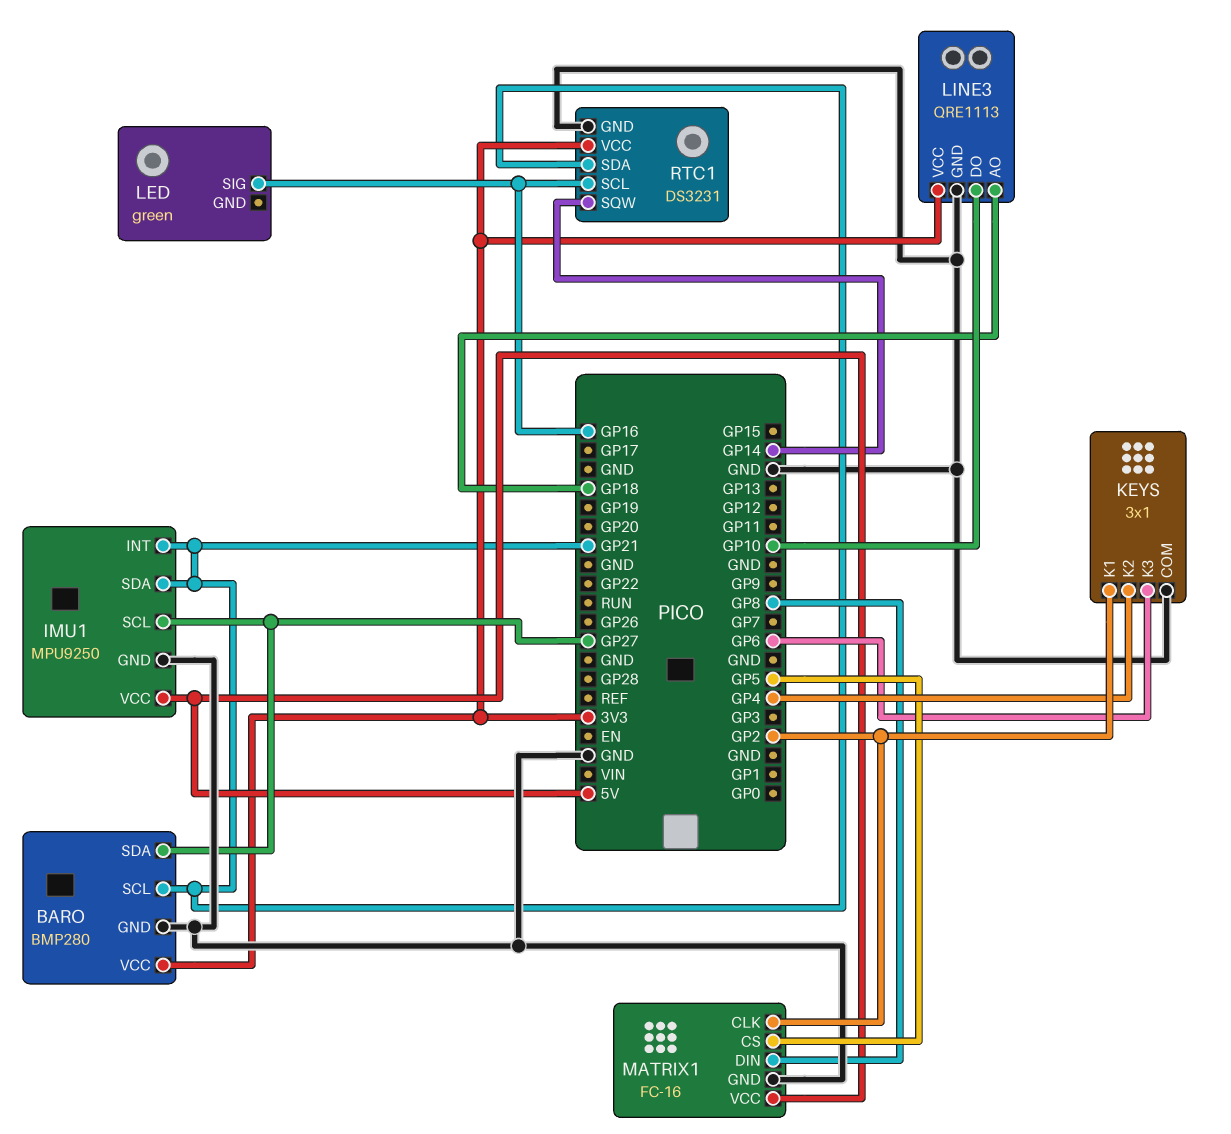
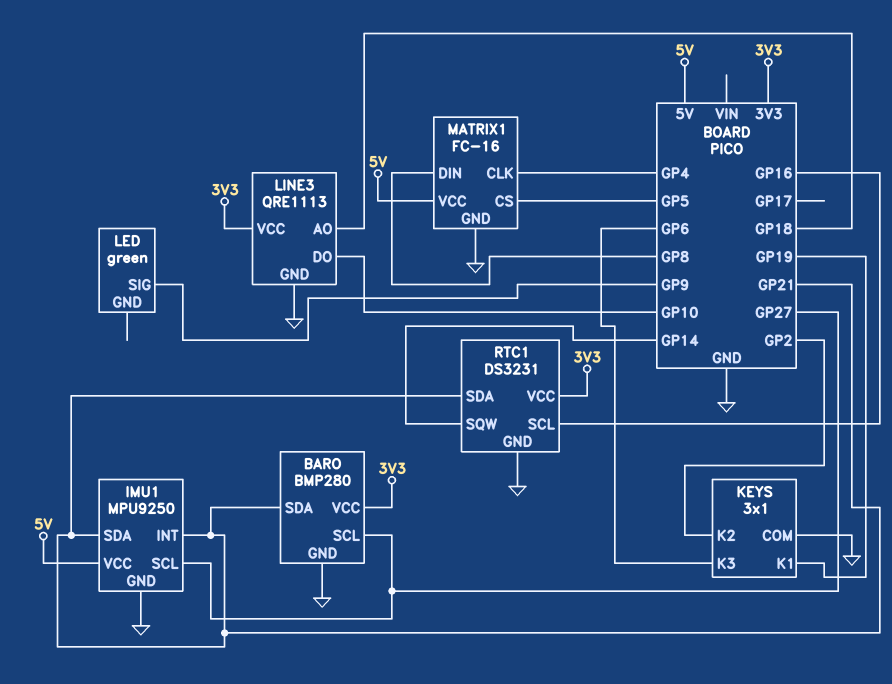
BARO pin SCL: GP21 -> GP27
BARO pin SDA: GP27 -> GP21
KEYS pin K1: GP2 -> GP19
KEYS pin K2: GP4 -> GP2
LED pin SIG: GP16 -> GP9
MATRIX1 pin CLK: GP2 -> GP4

